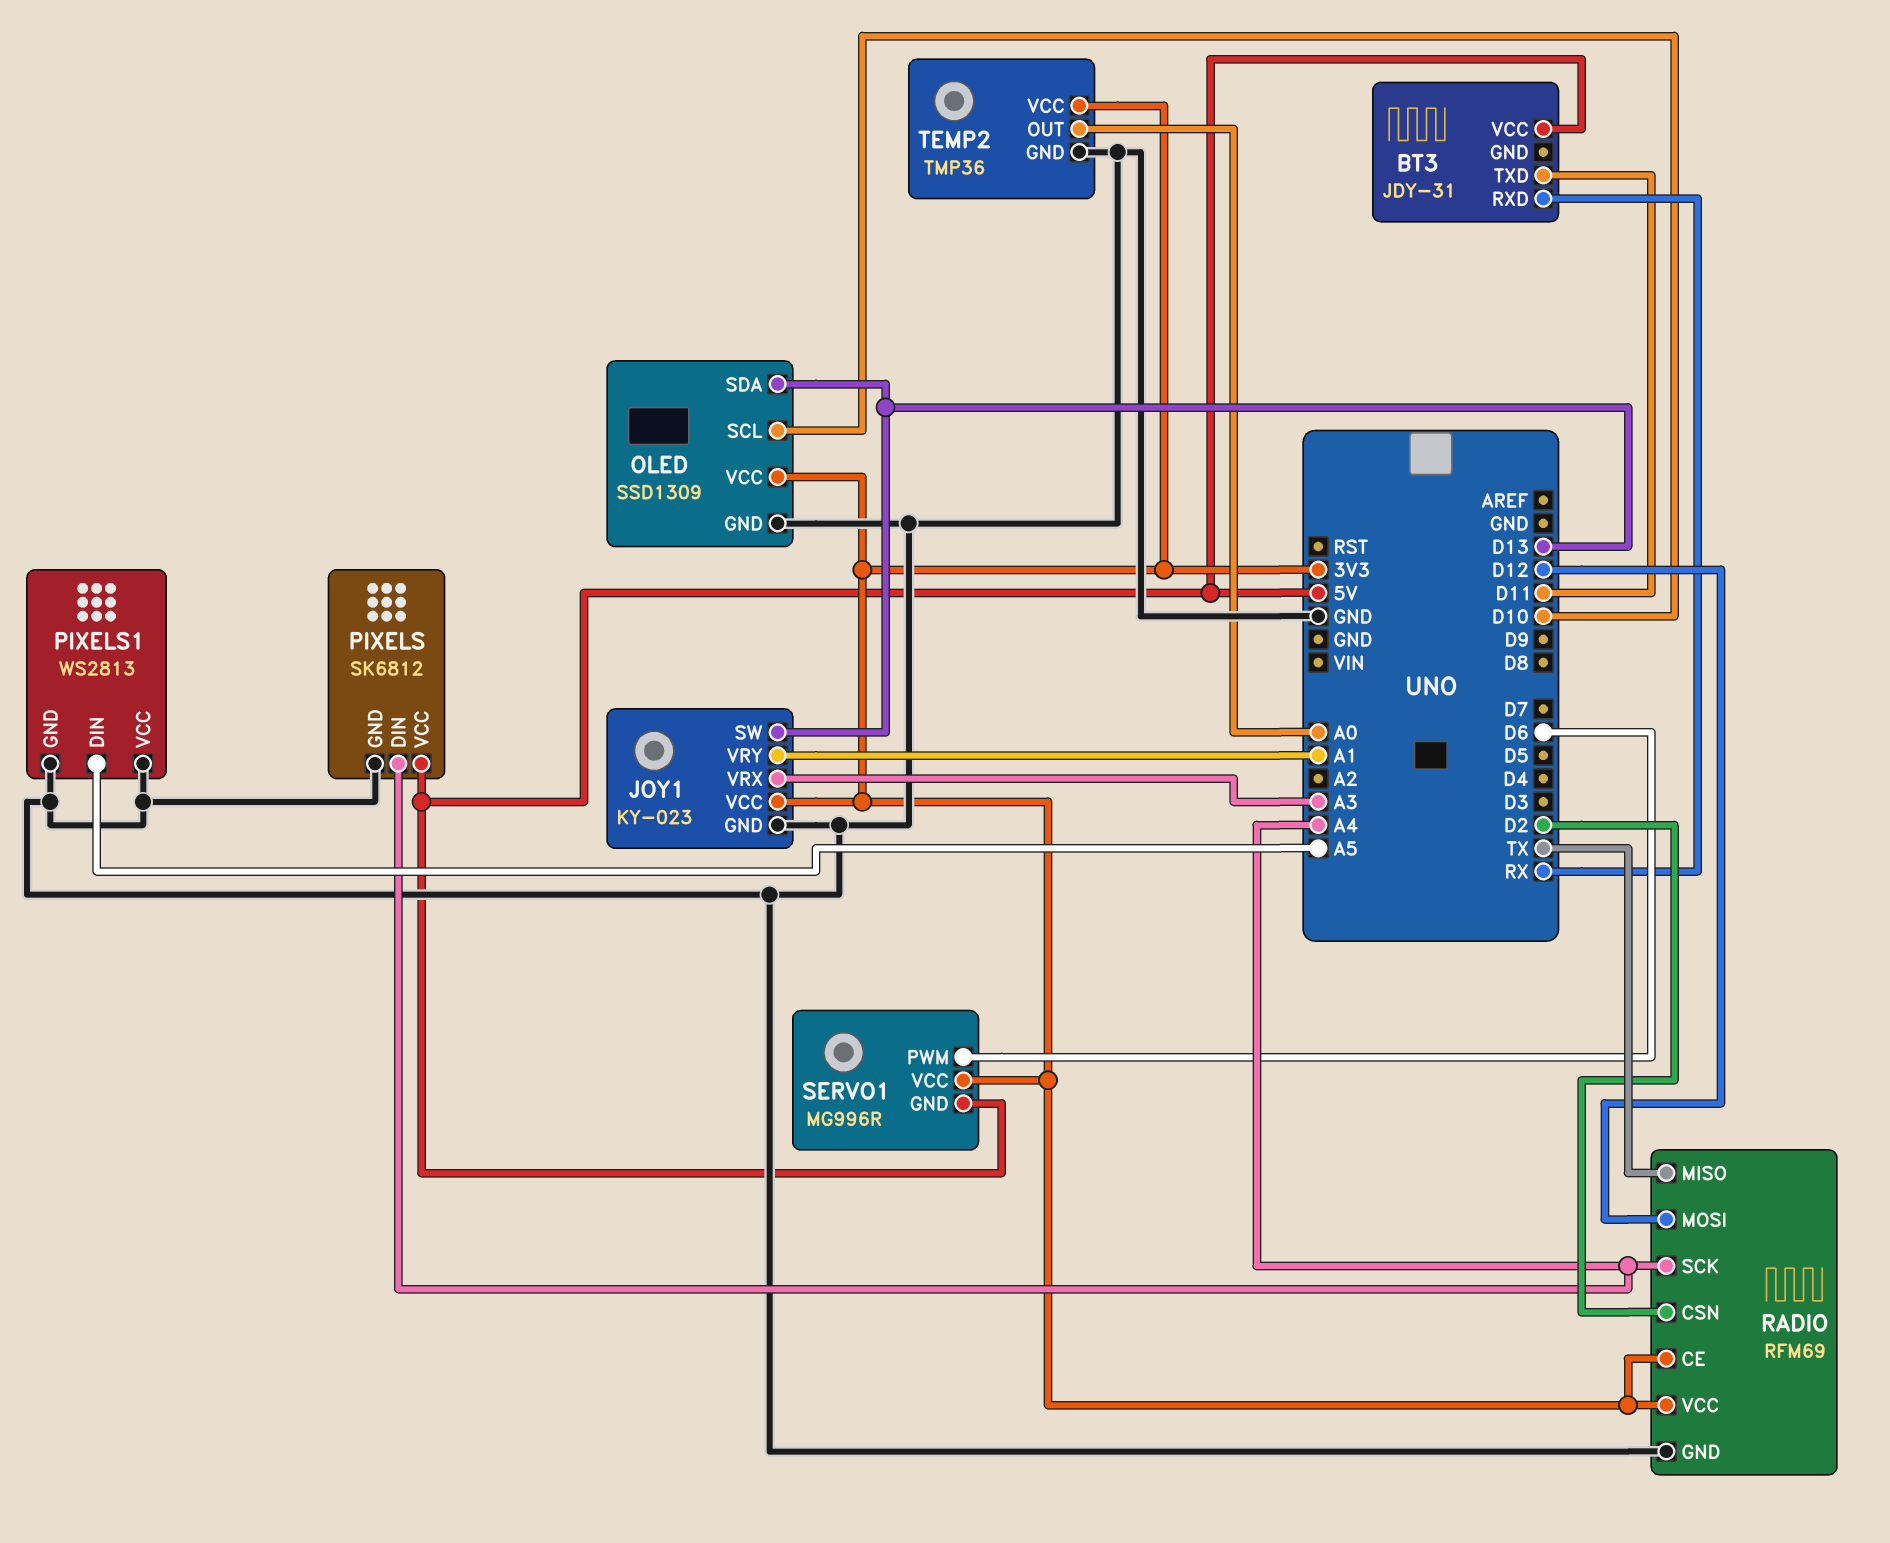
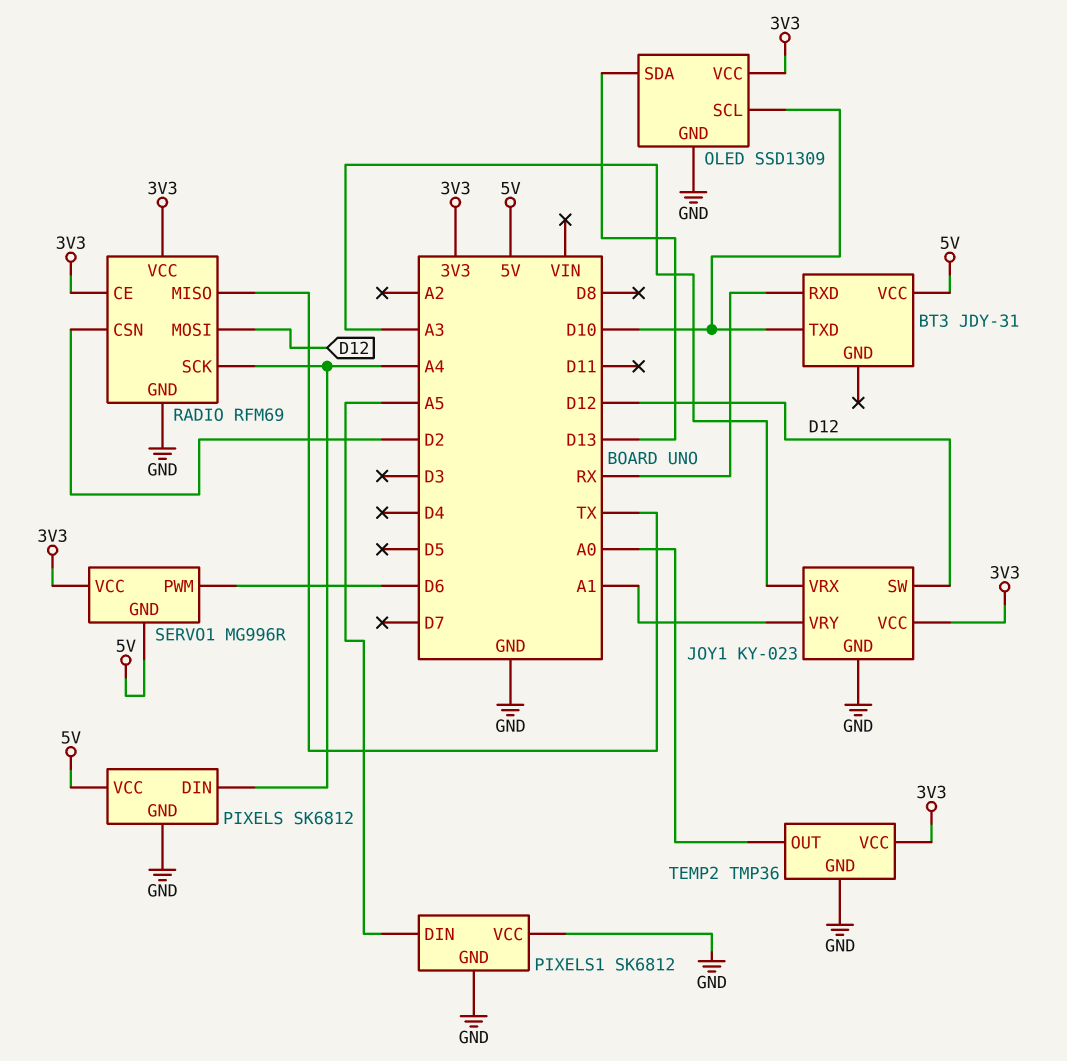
BT3 pin TXD: D11 -> D10
JOY1 pin SW: D13 -> D12
PIXELS1: WS2813 -> SK6812

